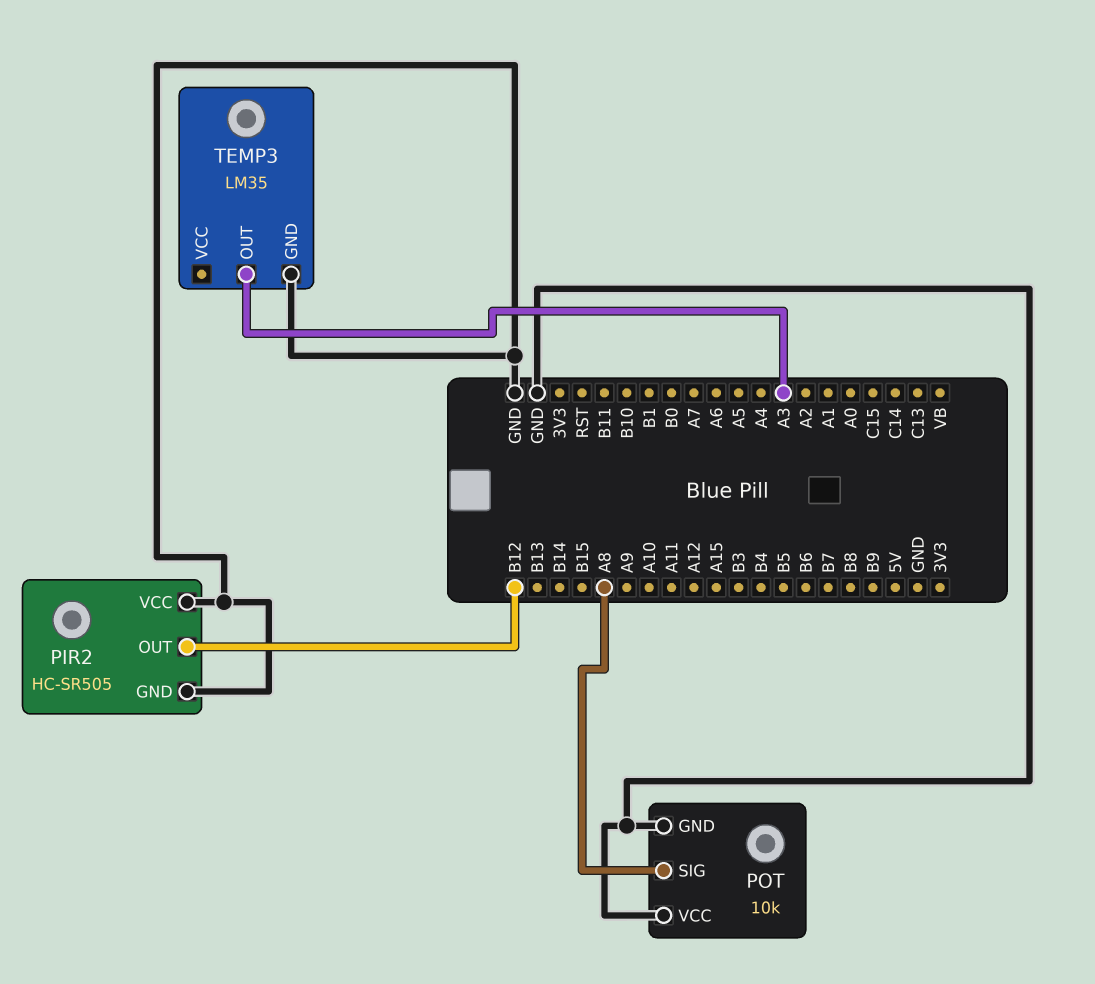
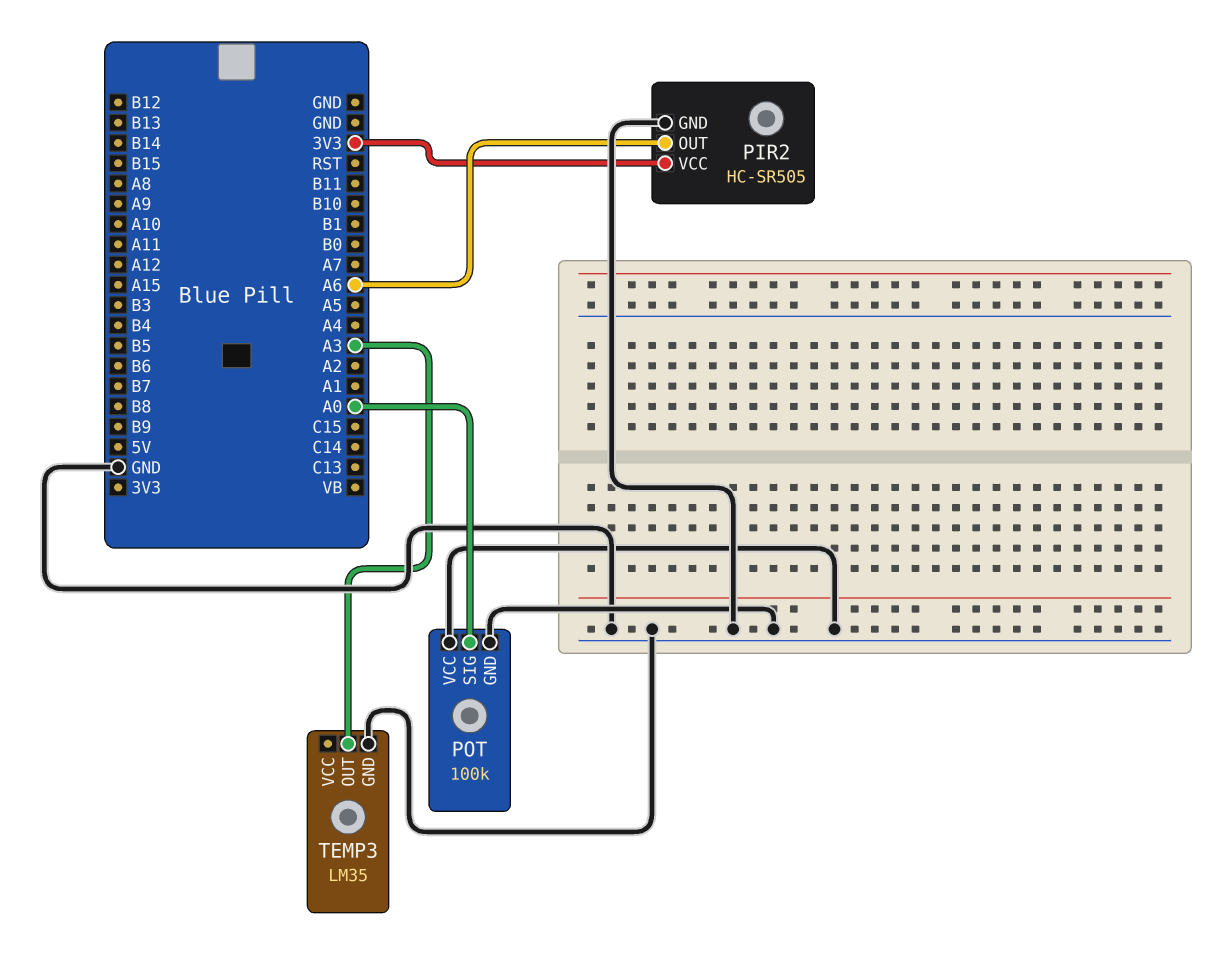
PIR2 pin OUT: B12 -> A6
PIR2 pin VCC: GND -> 3V3
POT: 10k -> 100k
POT pin SIG: A8 -> A0

